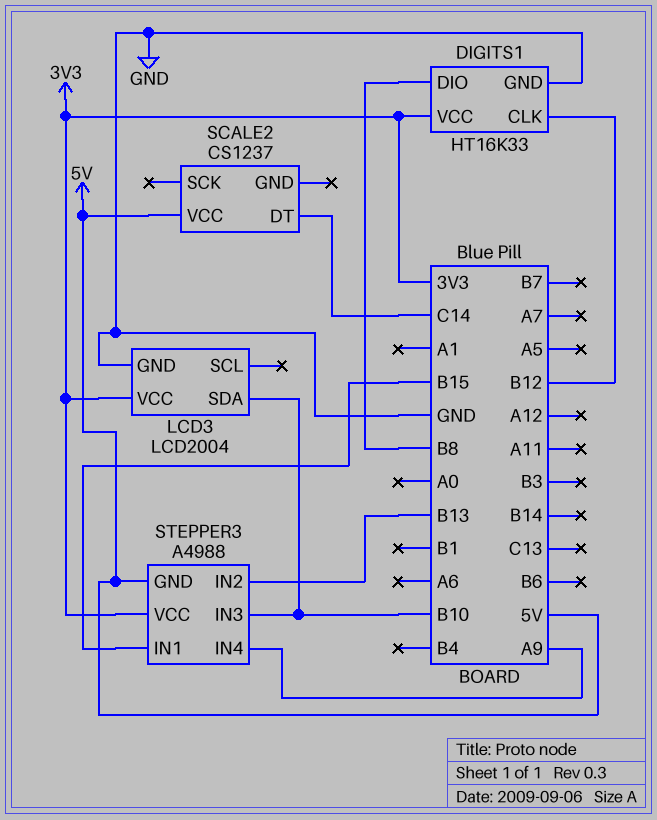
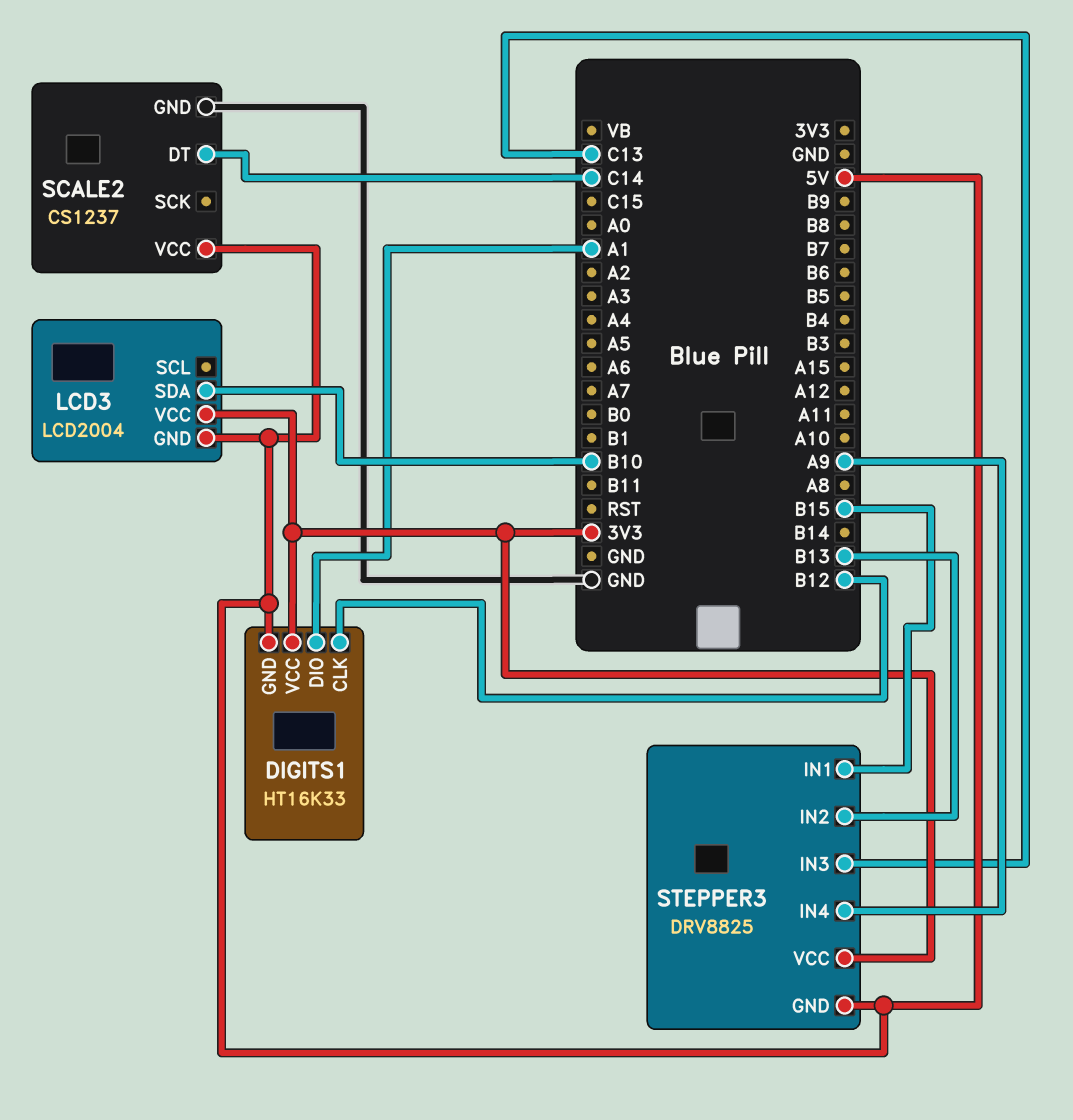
DIGITS1 pin DIO: B8 -> A1
DIGITS1 pin GND: GND -> 5V
LCD3 pin GND: GND -> 5V
SCALE2 pin GND: none -> GND
STEPPER3: A4988 -> DRV8825
STEPPER3 pin IN3: B10 -> C13

